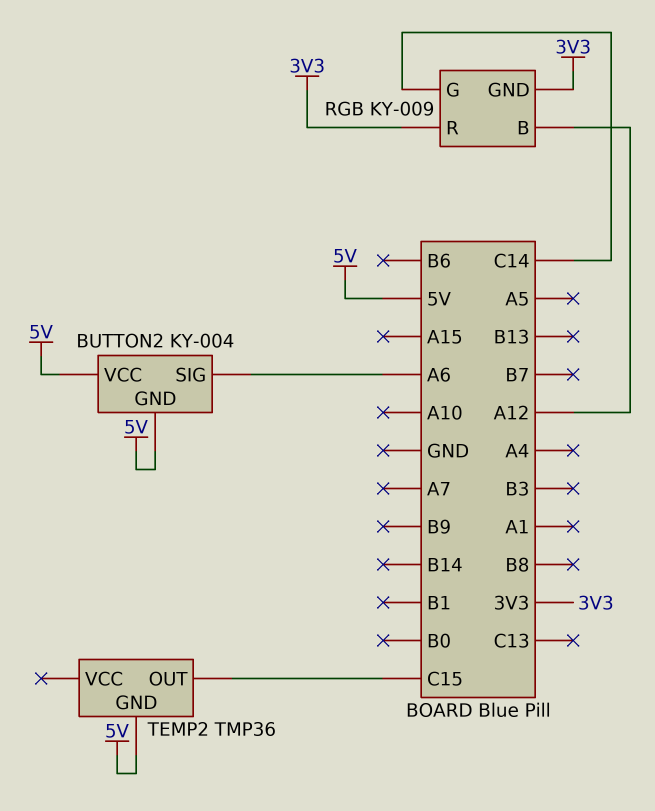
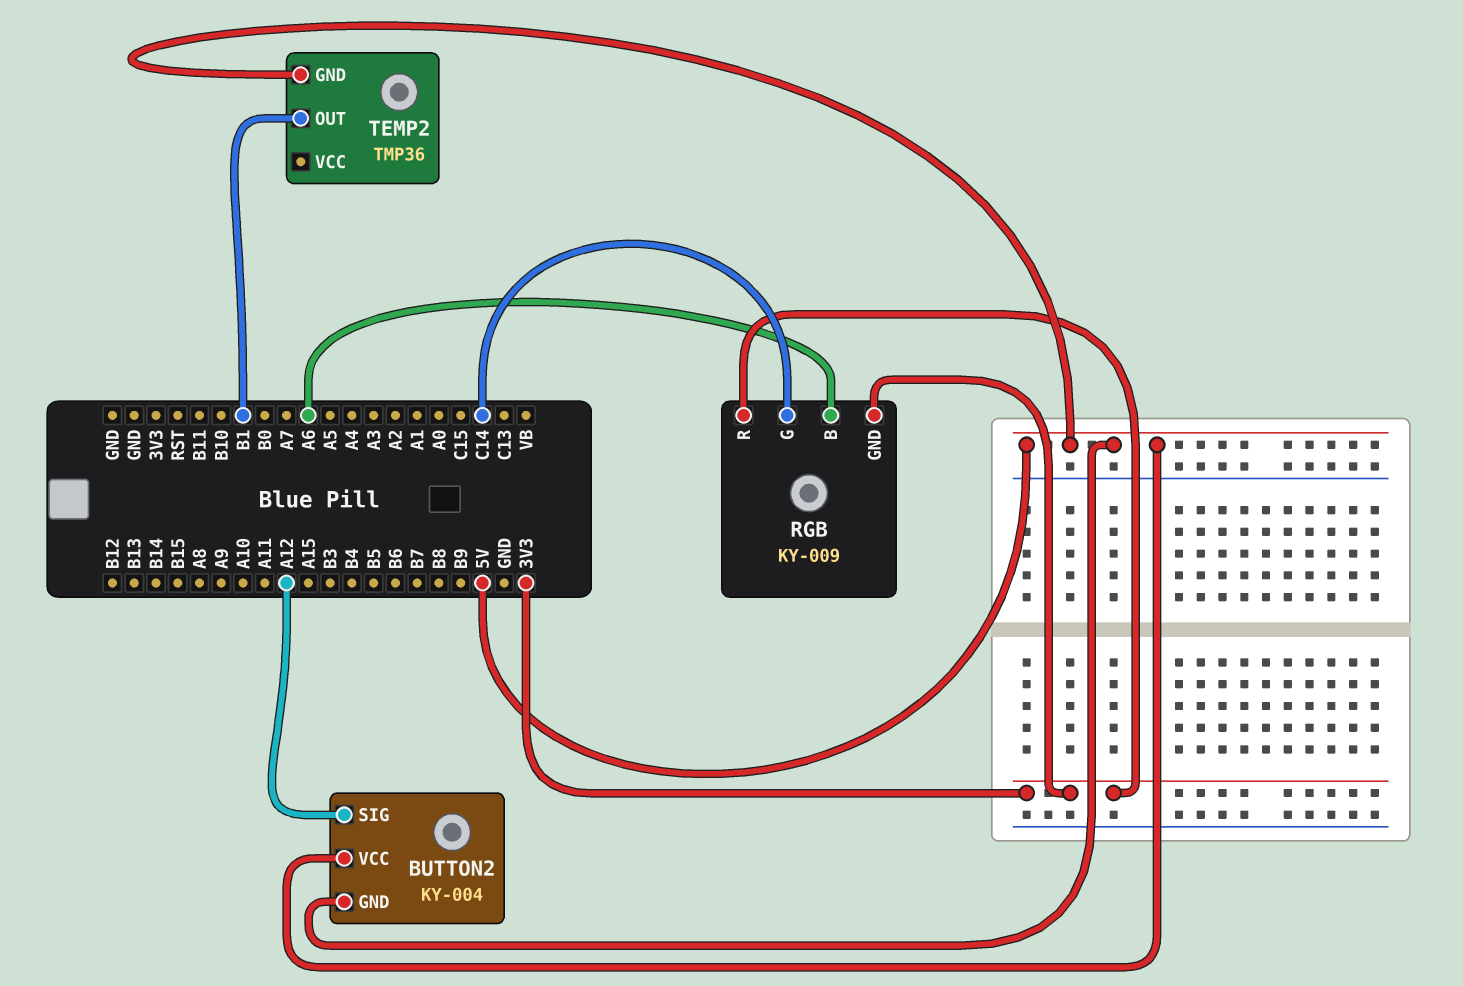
BUTTON2 pin SIG: A6 -> A12
RGB pin B: A12 -> A6
TEMP2 pin OUT: C15 -> B1

